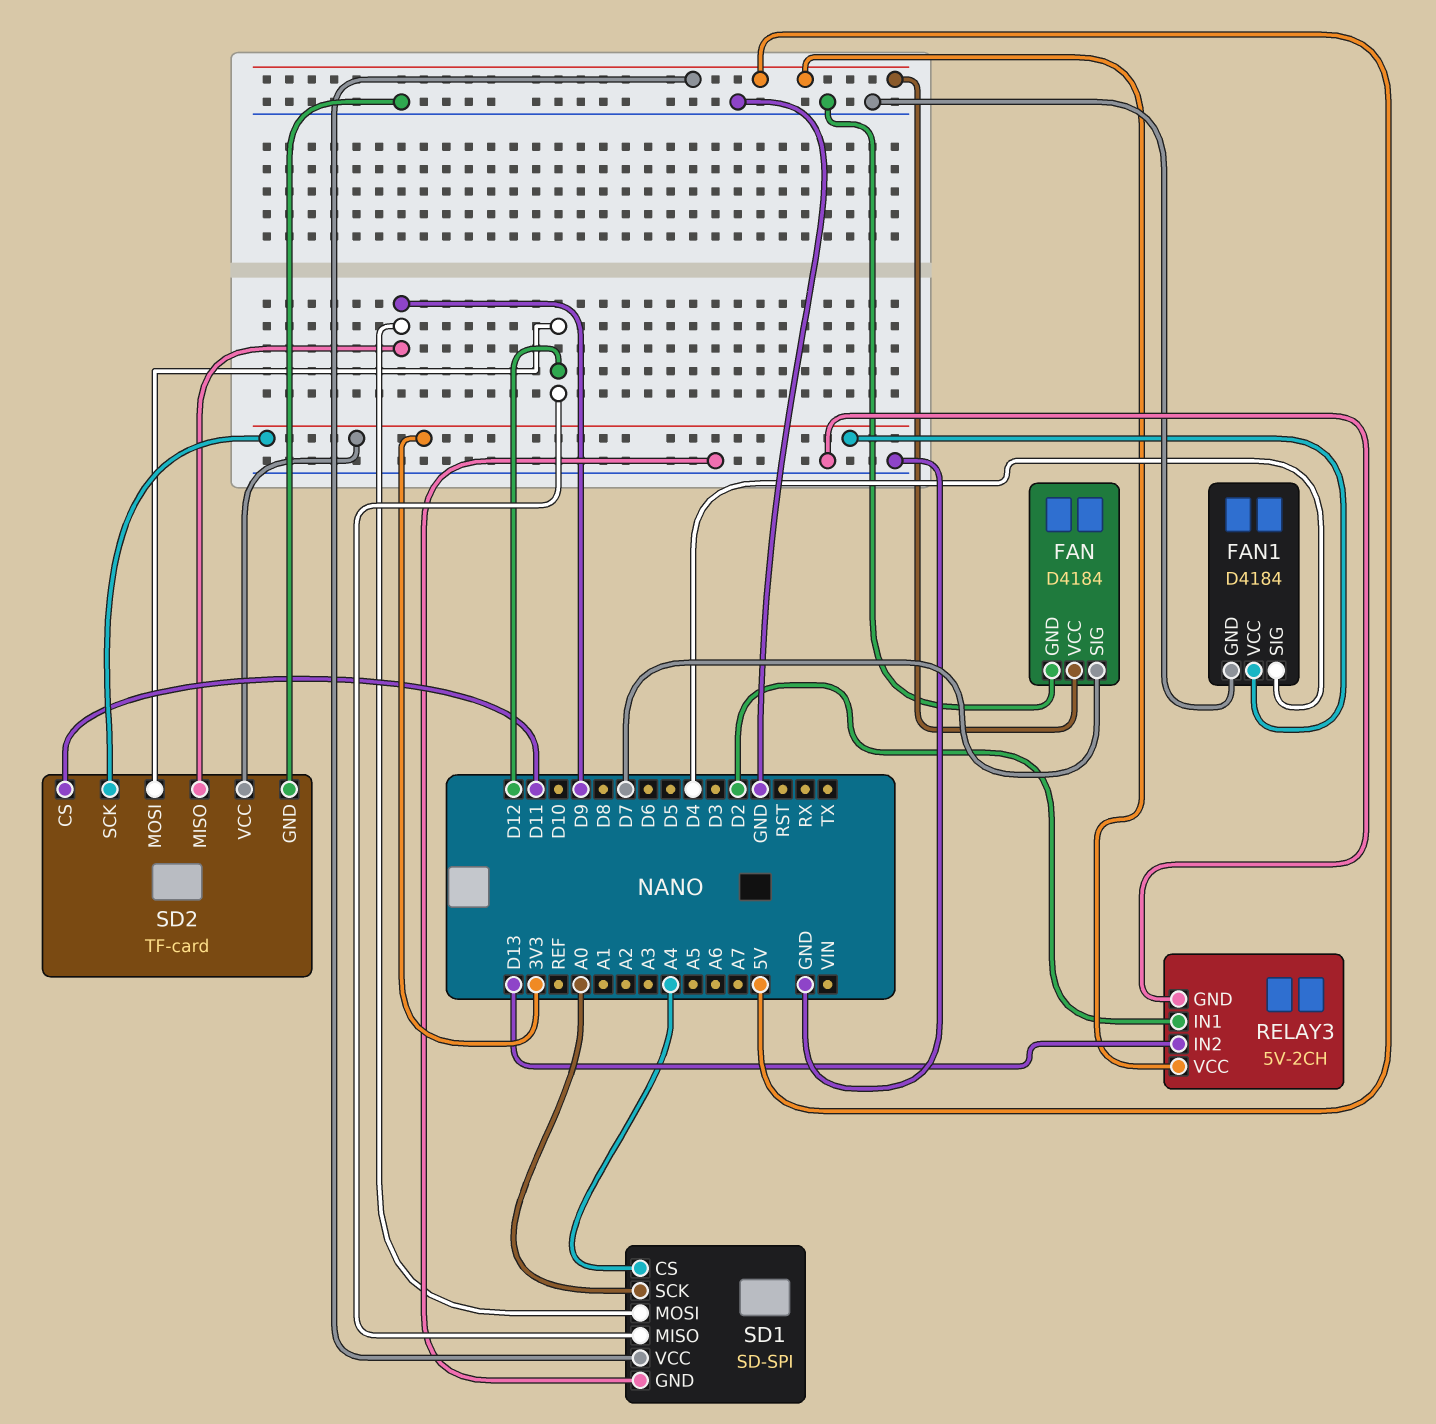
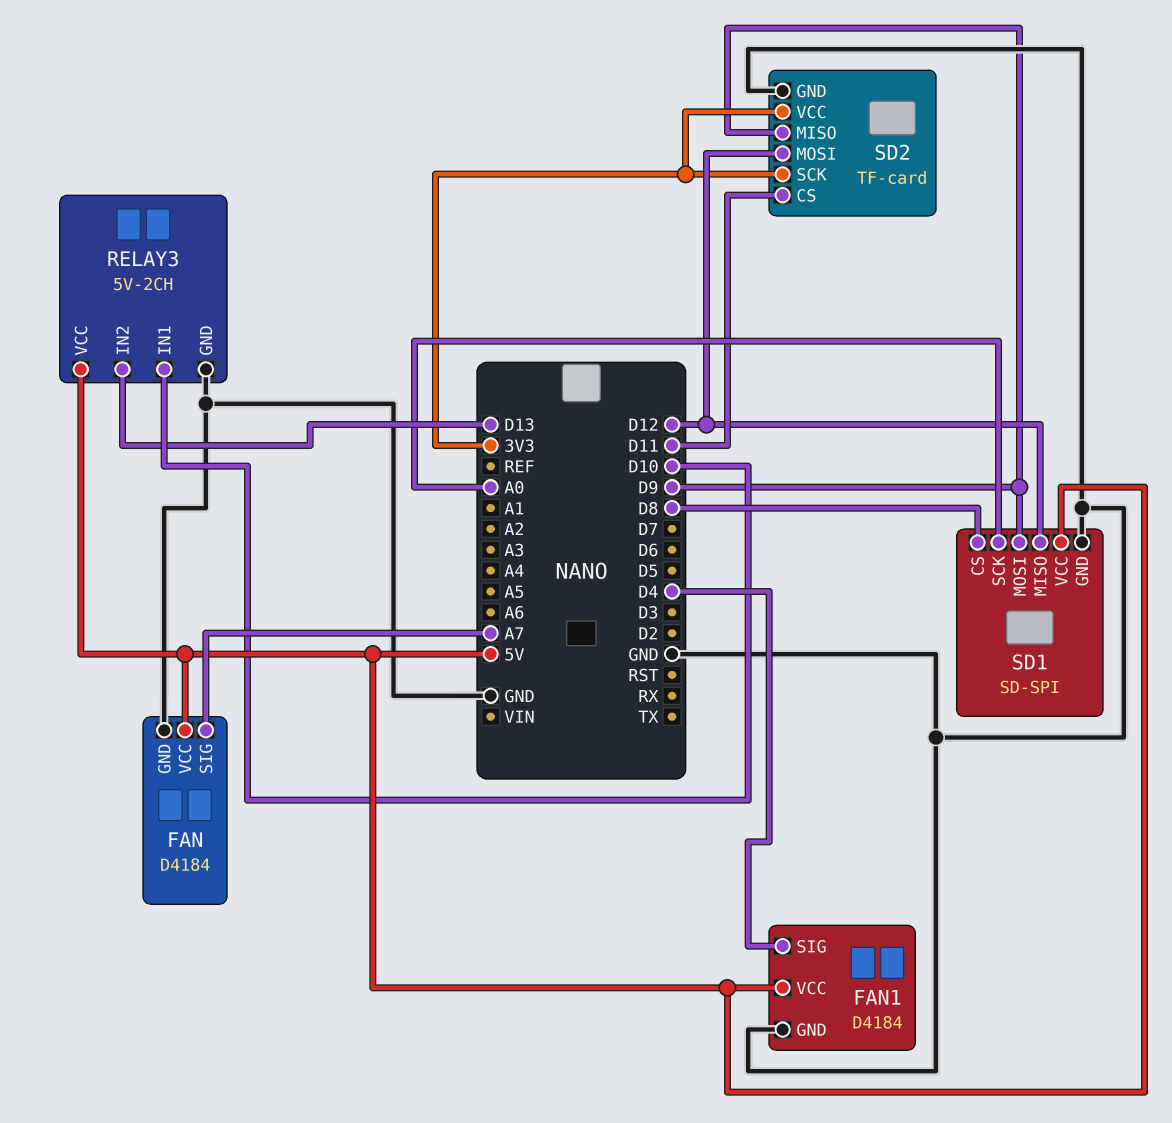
FAN pin SIG: D7 -> A7
FAN1 pin VCC: 3V3 -> 5V
RELAY3 pin IN1: D2 -> D10
SD1 pin CS: A4 -> D8

